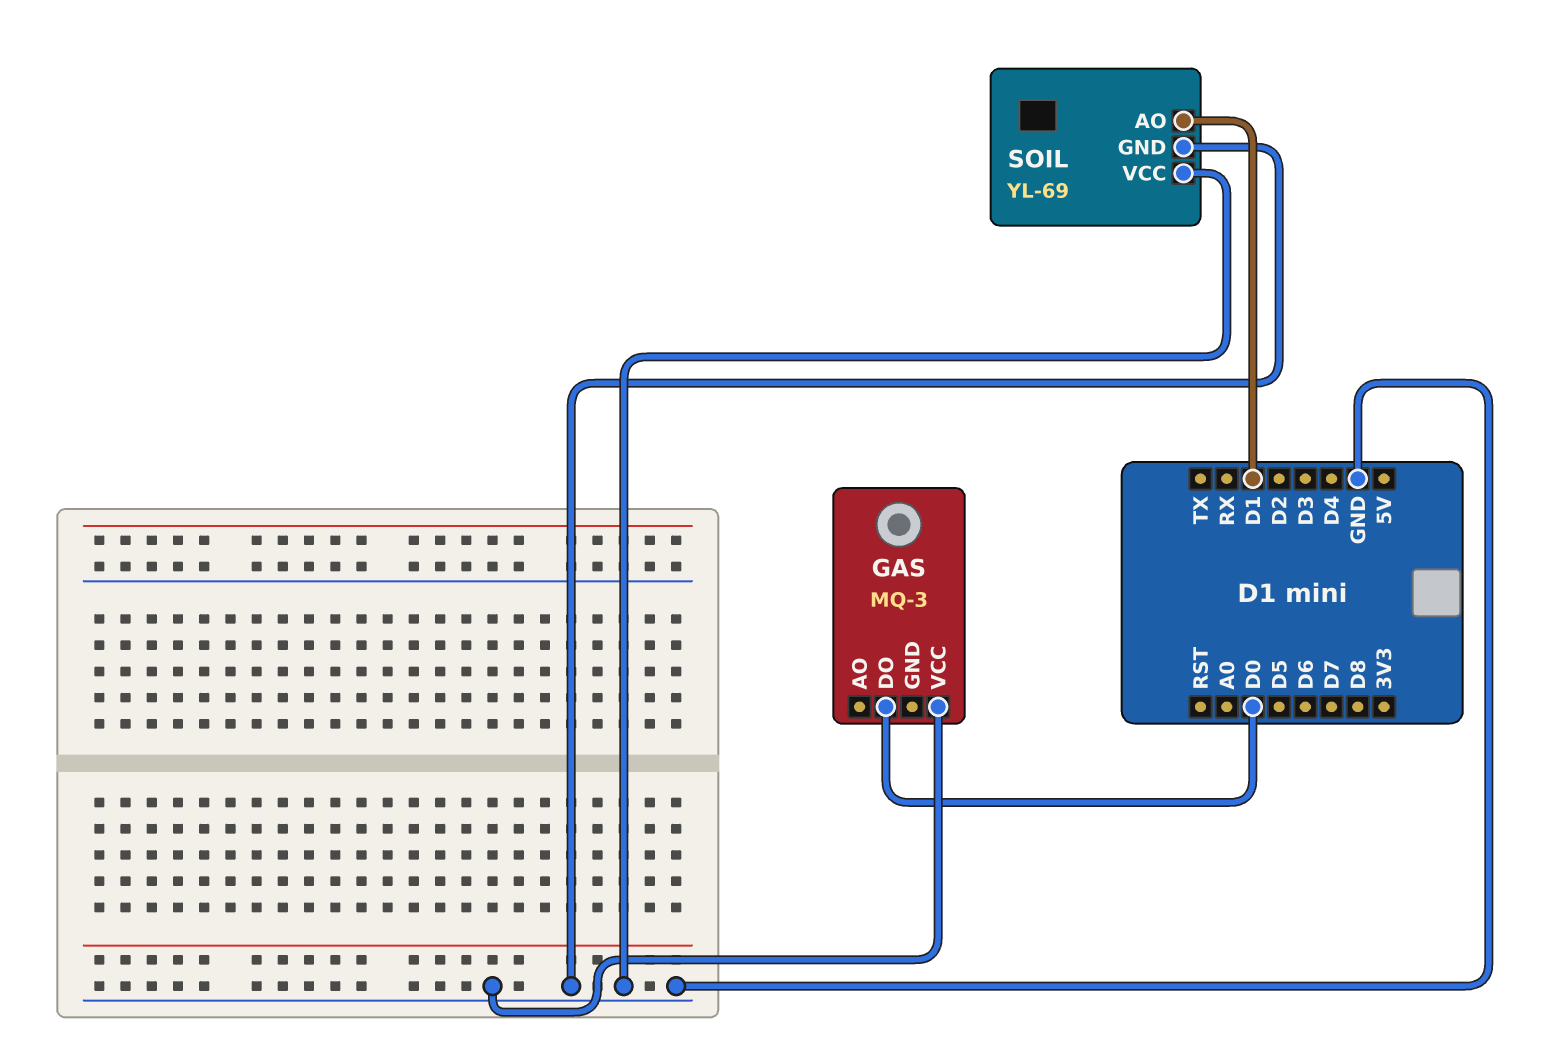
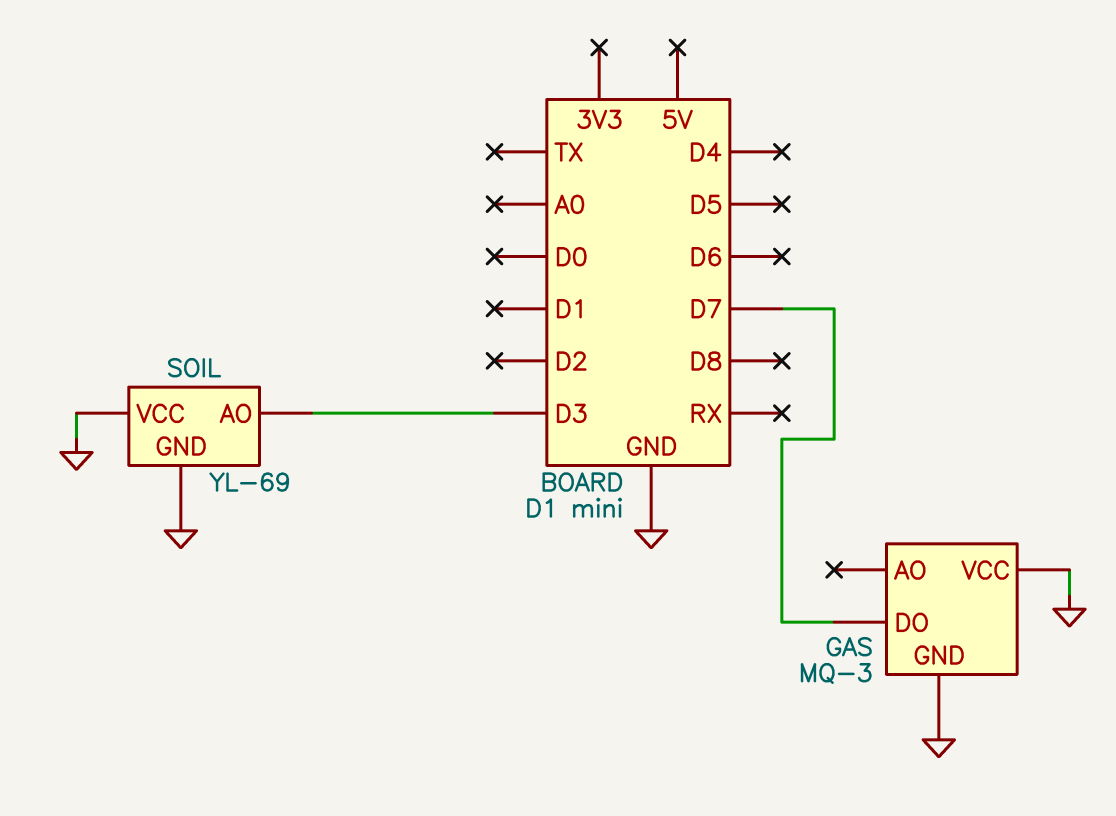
GAS pin DO: D0 -> D7
GAS pin GND: none -> GND
SOIL pin AO: D1 -> D3

